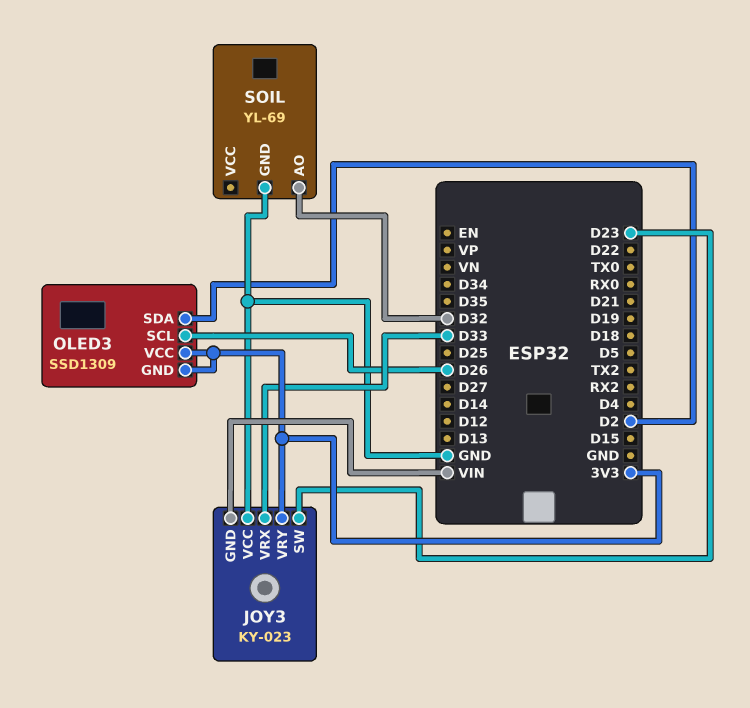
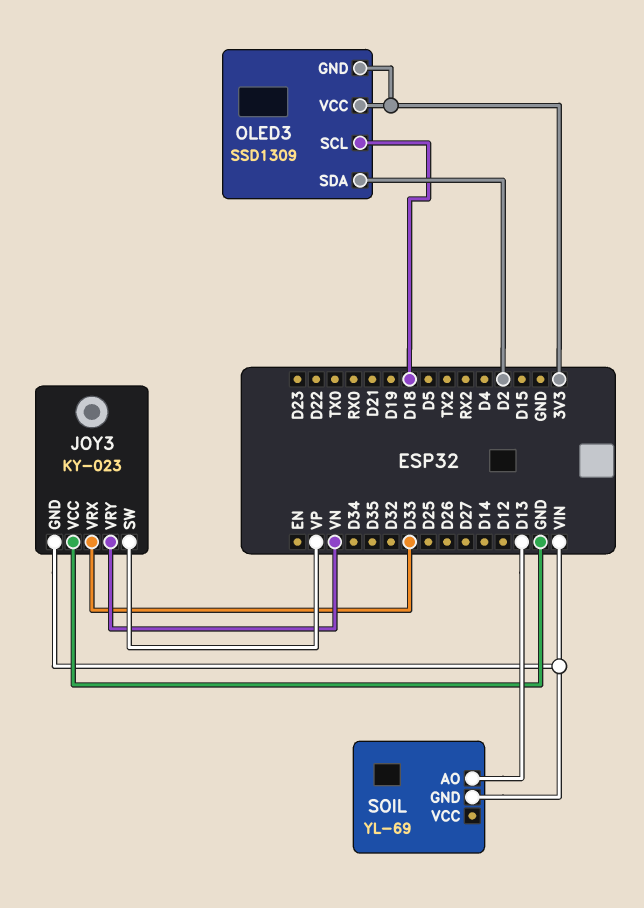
JOY3 pin SW: D23 -> VP
JOY3 pin VRY: 3V3 -> VN
OLED3 pin SCL: D26 -> D18
SOIL pin AO: D32 -> D13
SOIL pin GND: GND -> VIN

